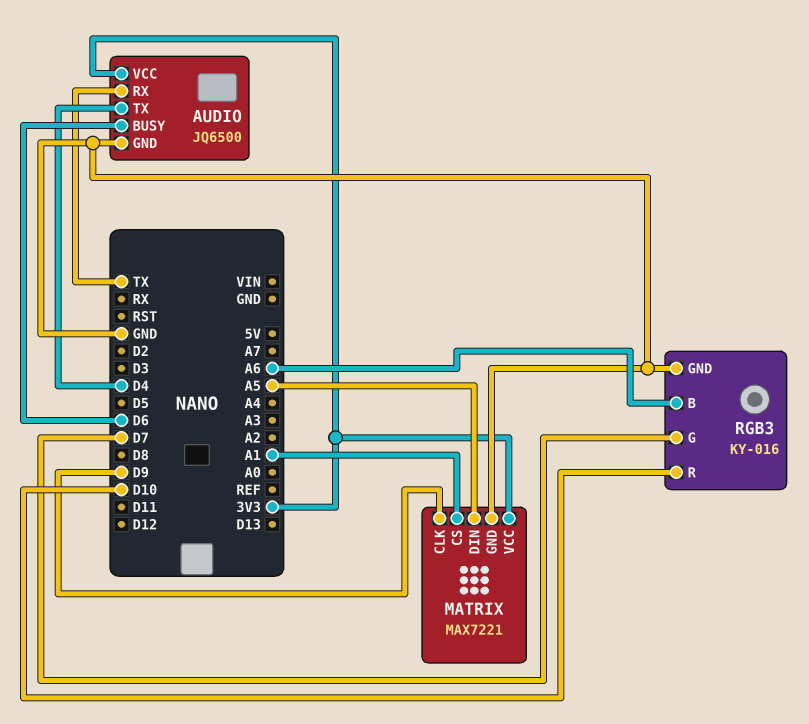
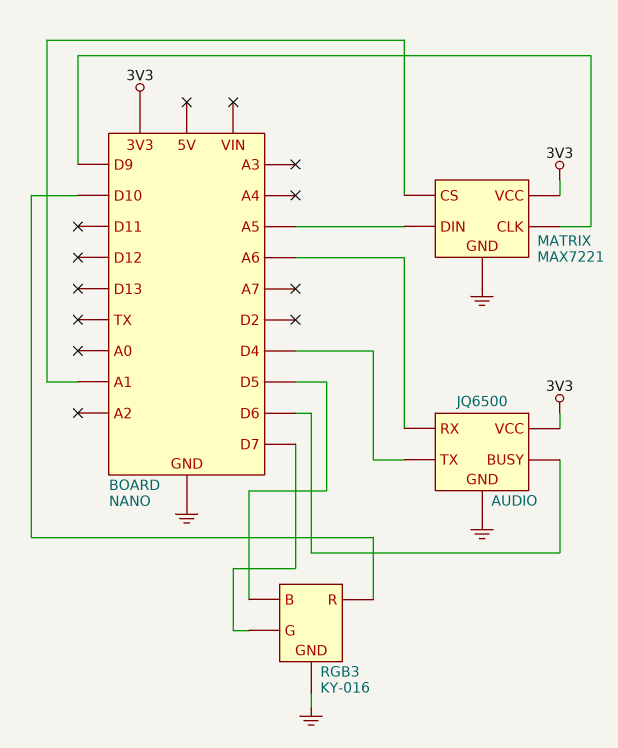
AUDIO pin RX: TX -> A6
RGB3 pin B: A6 -> D5

